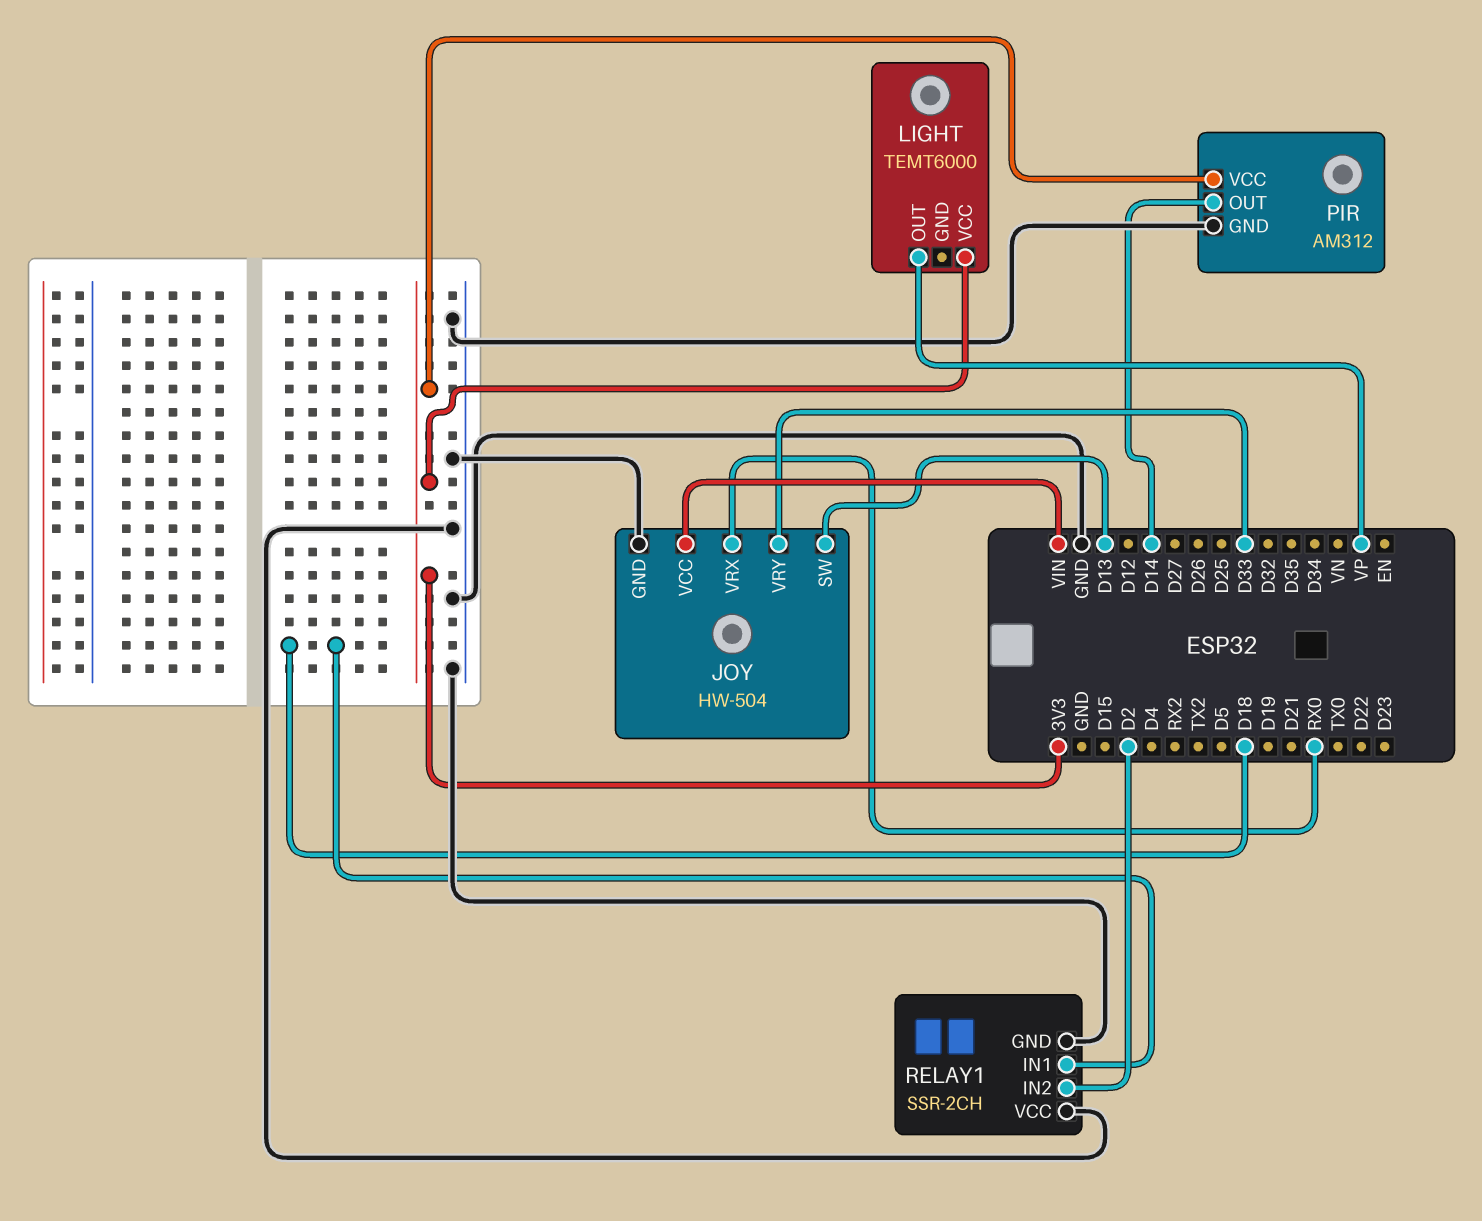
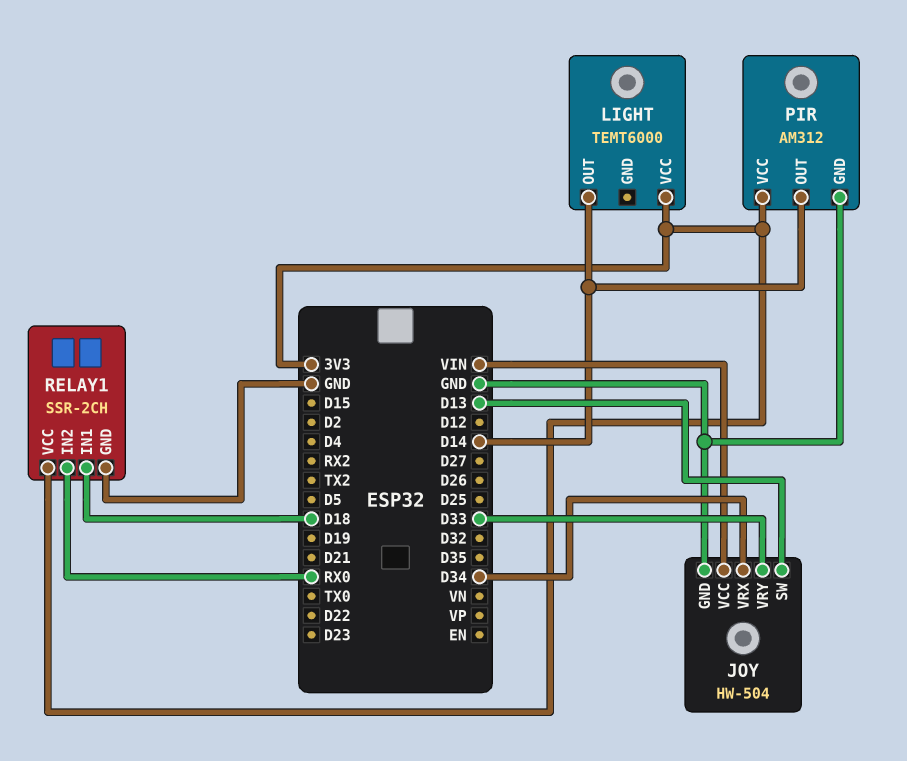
JOY pin VRX: RX0 -> D34
LIGHT pin OUT: VP -> D14
RELAY1 pin IN2: D2 -> RX0
RELAY1 pin VCC: GND -> 3V3

